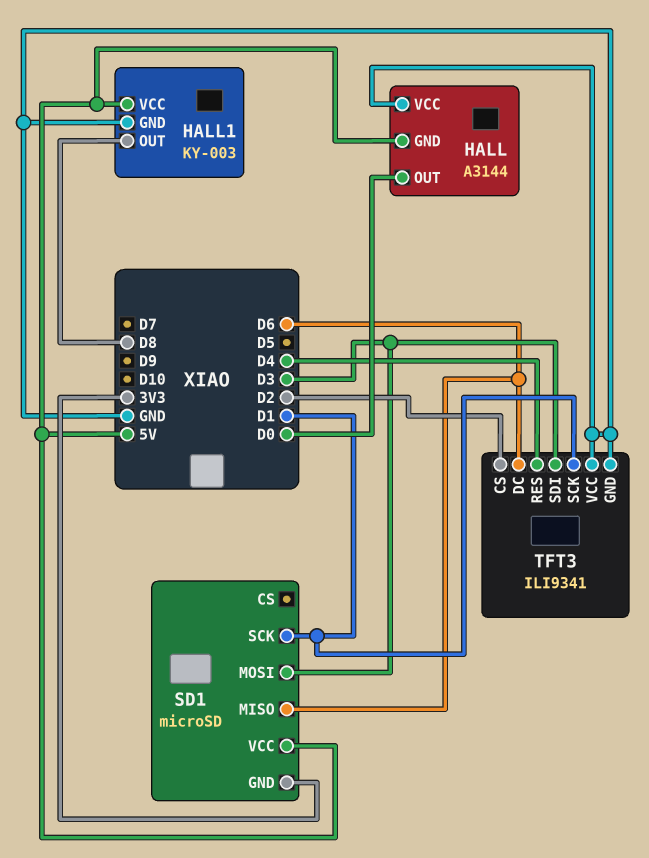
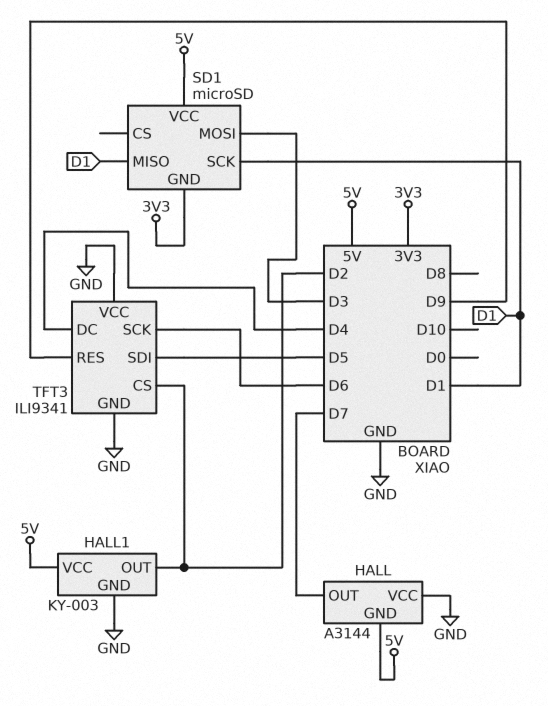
HALL pin OUT: D0 -> D7
HALL1 pin OUT: D8 -> D2
SD1 pin MISO: D6 -> D1
TFT3 pin DC: D6 -> D4
TFT3 pin RES: D4 -> D9
TFT3 pin SCK: D1 -> D6
TFT3 pin SDI: D3 -> D5

